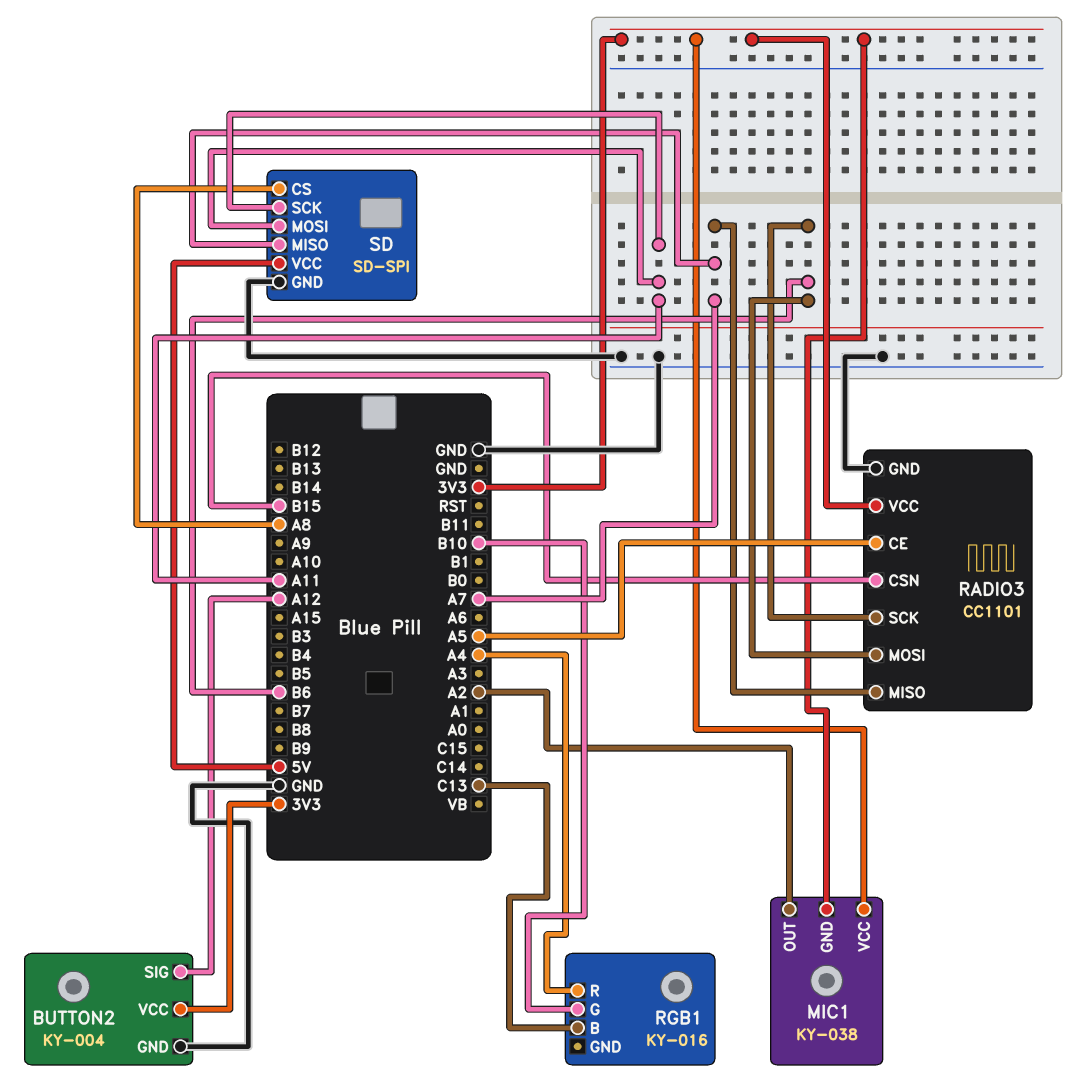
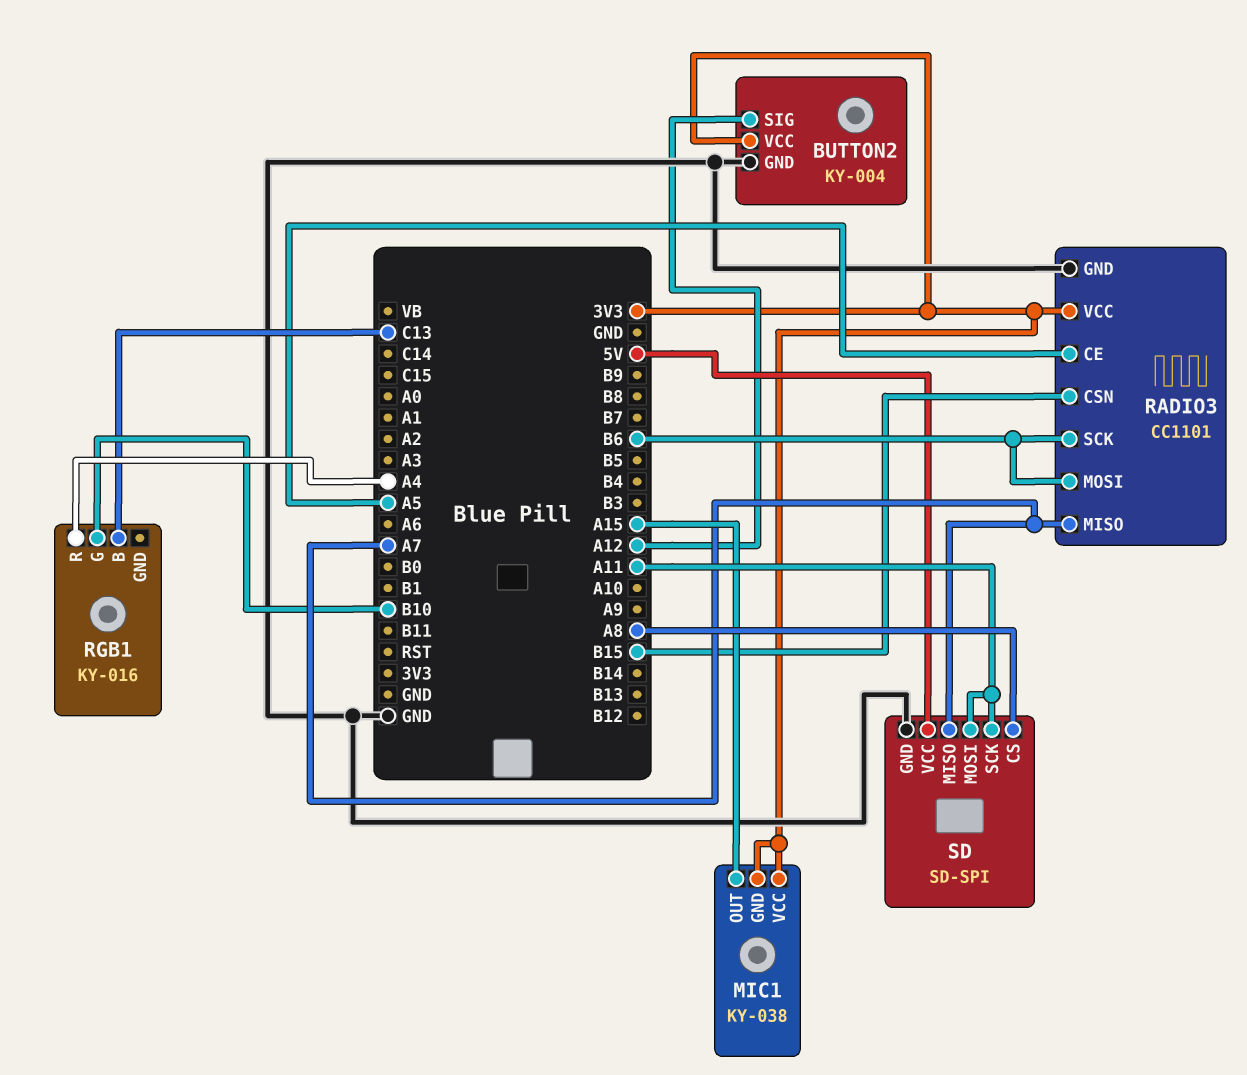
MIC1 pin OUT: A2 -> A15

